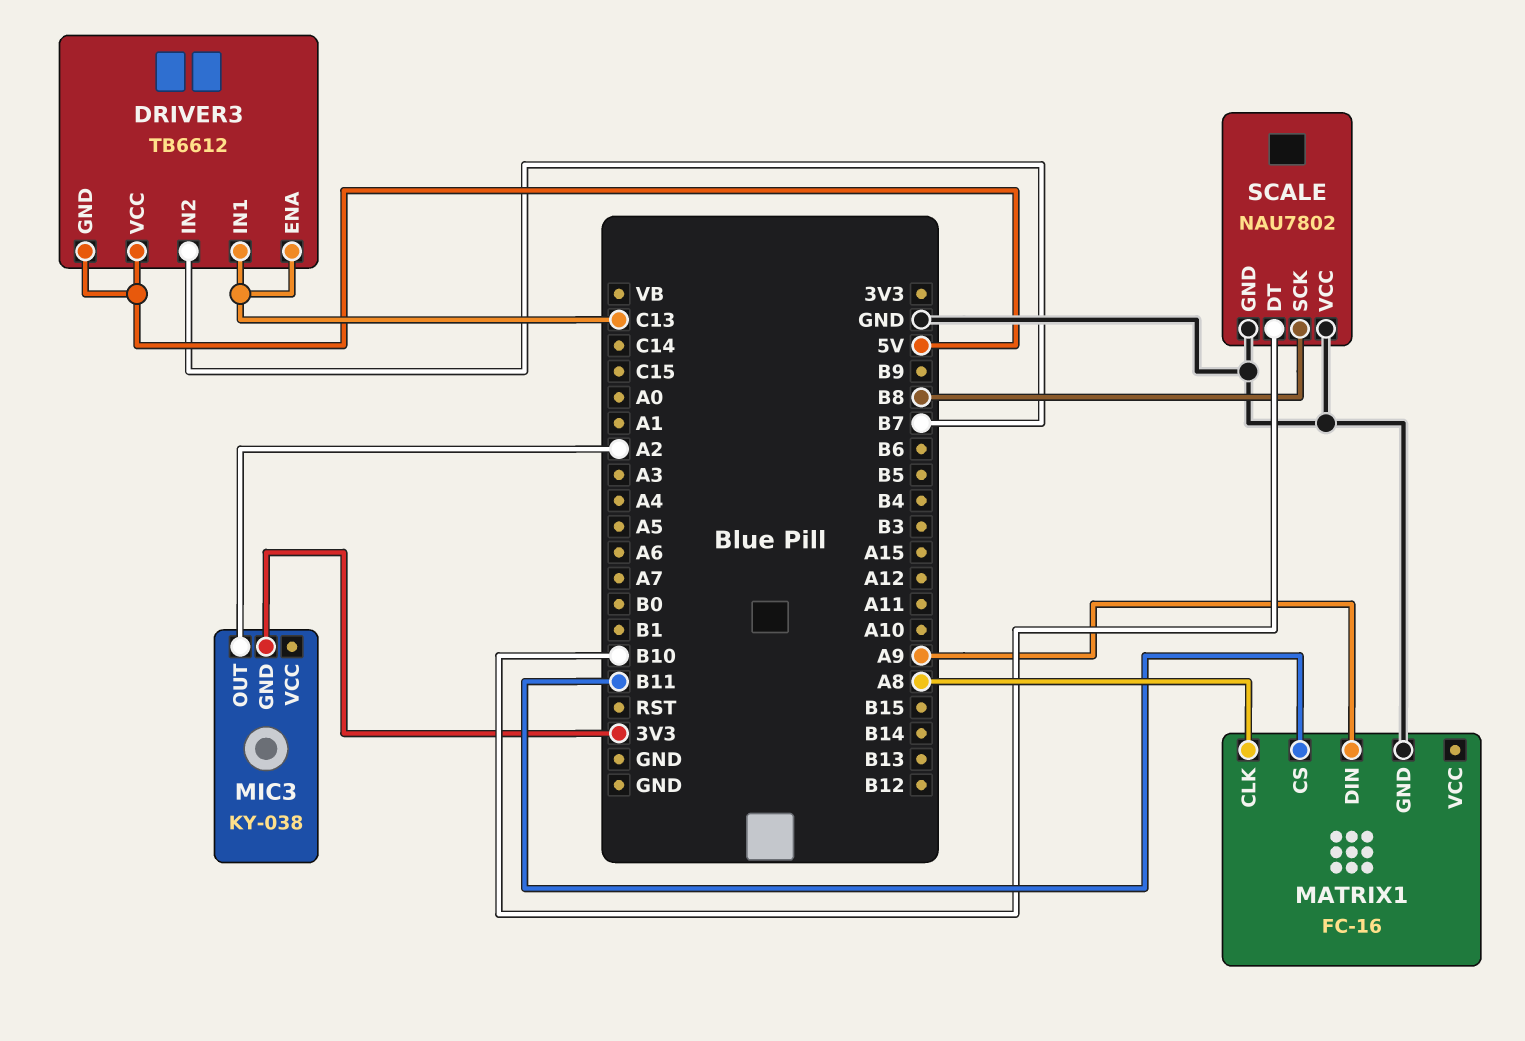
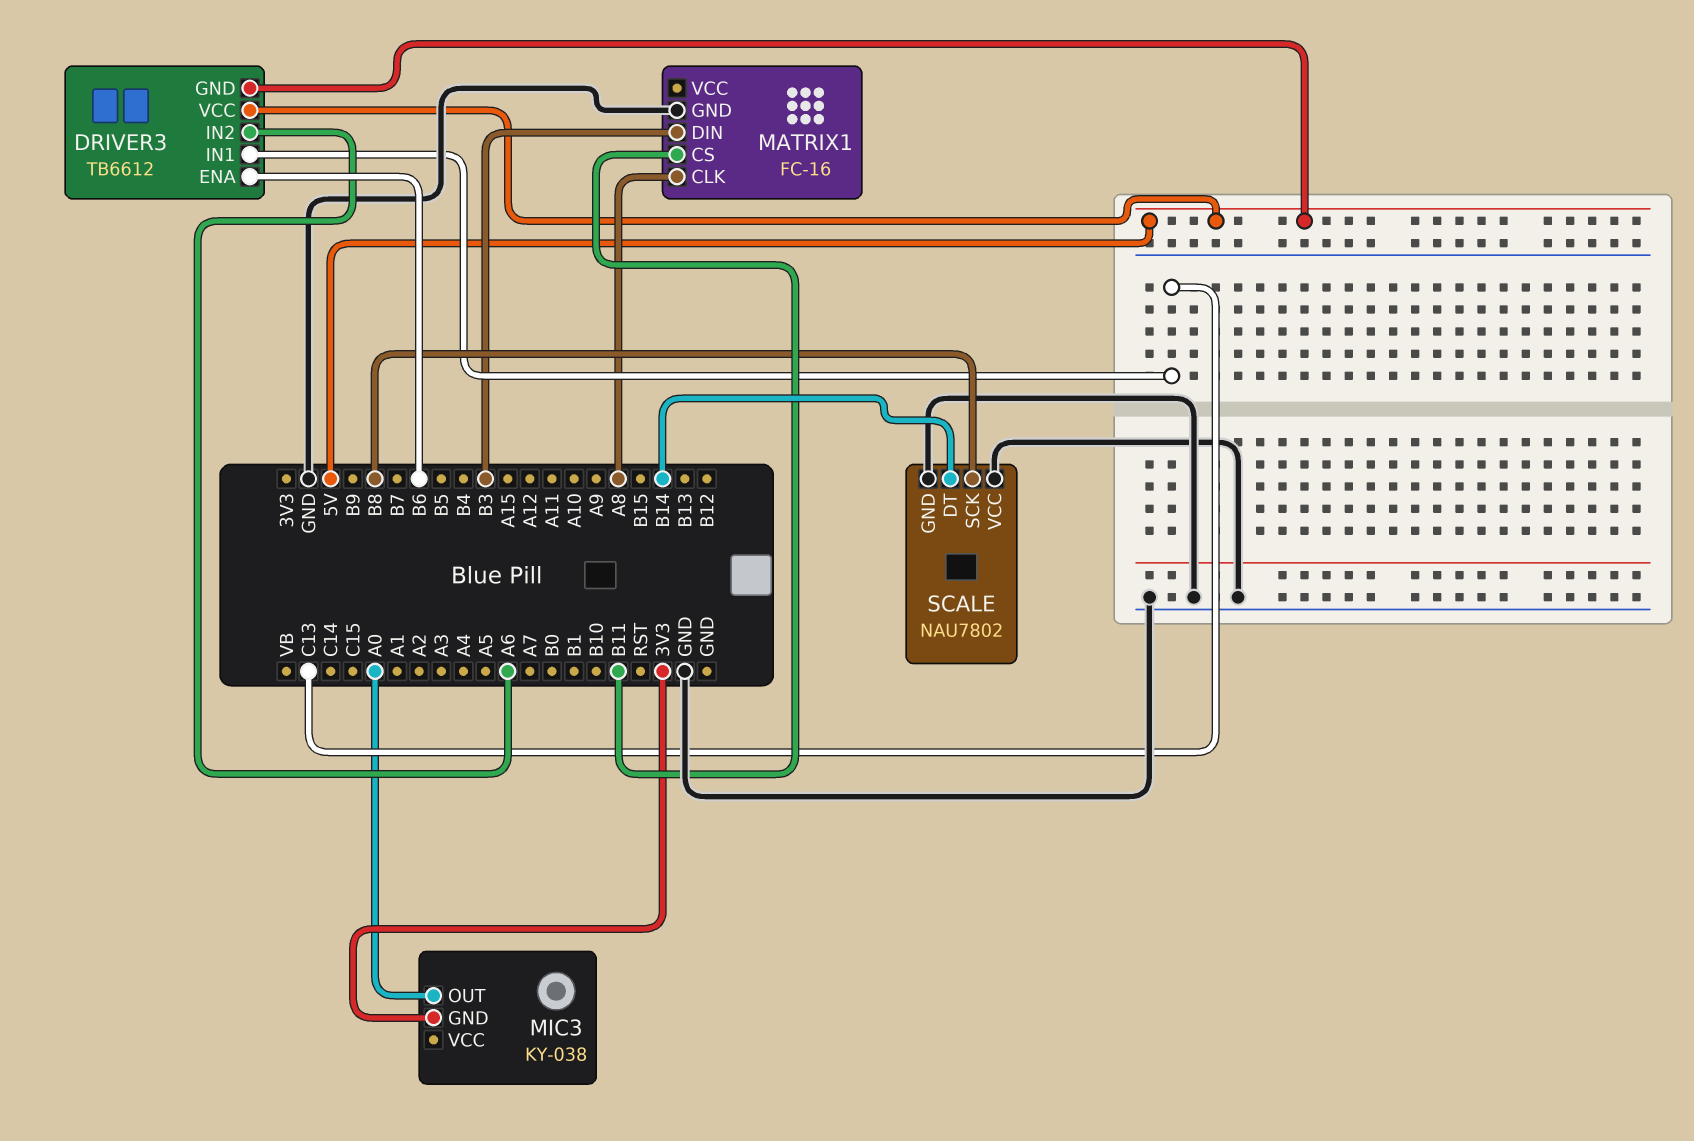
DRIVER3 pin ENA: C13 -> B6
DRIVER3 pin IN2: B7 -> A6
MATRIX1 pin DIN: A9 -> B3
MIC3 pin OUT: A2 -> A0
SCALE pin DT: B10 -> B14

